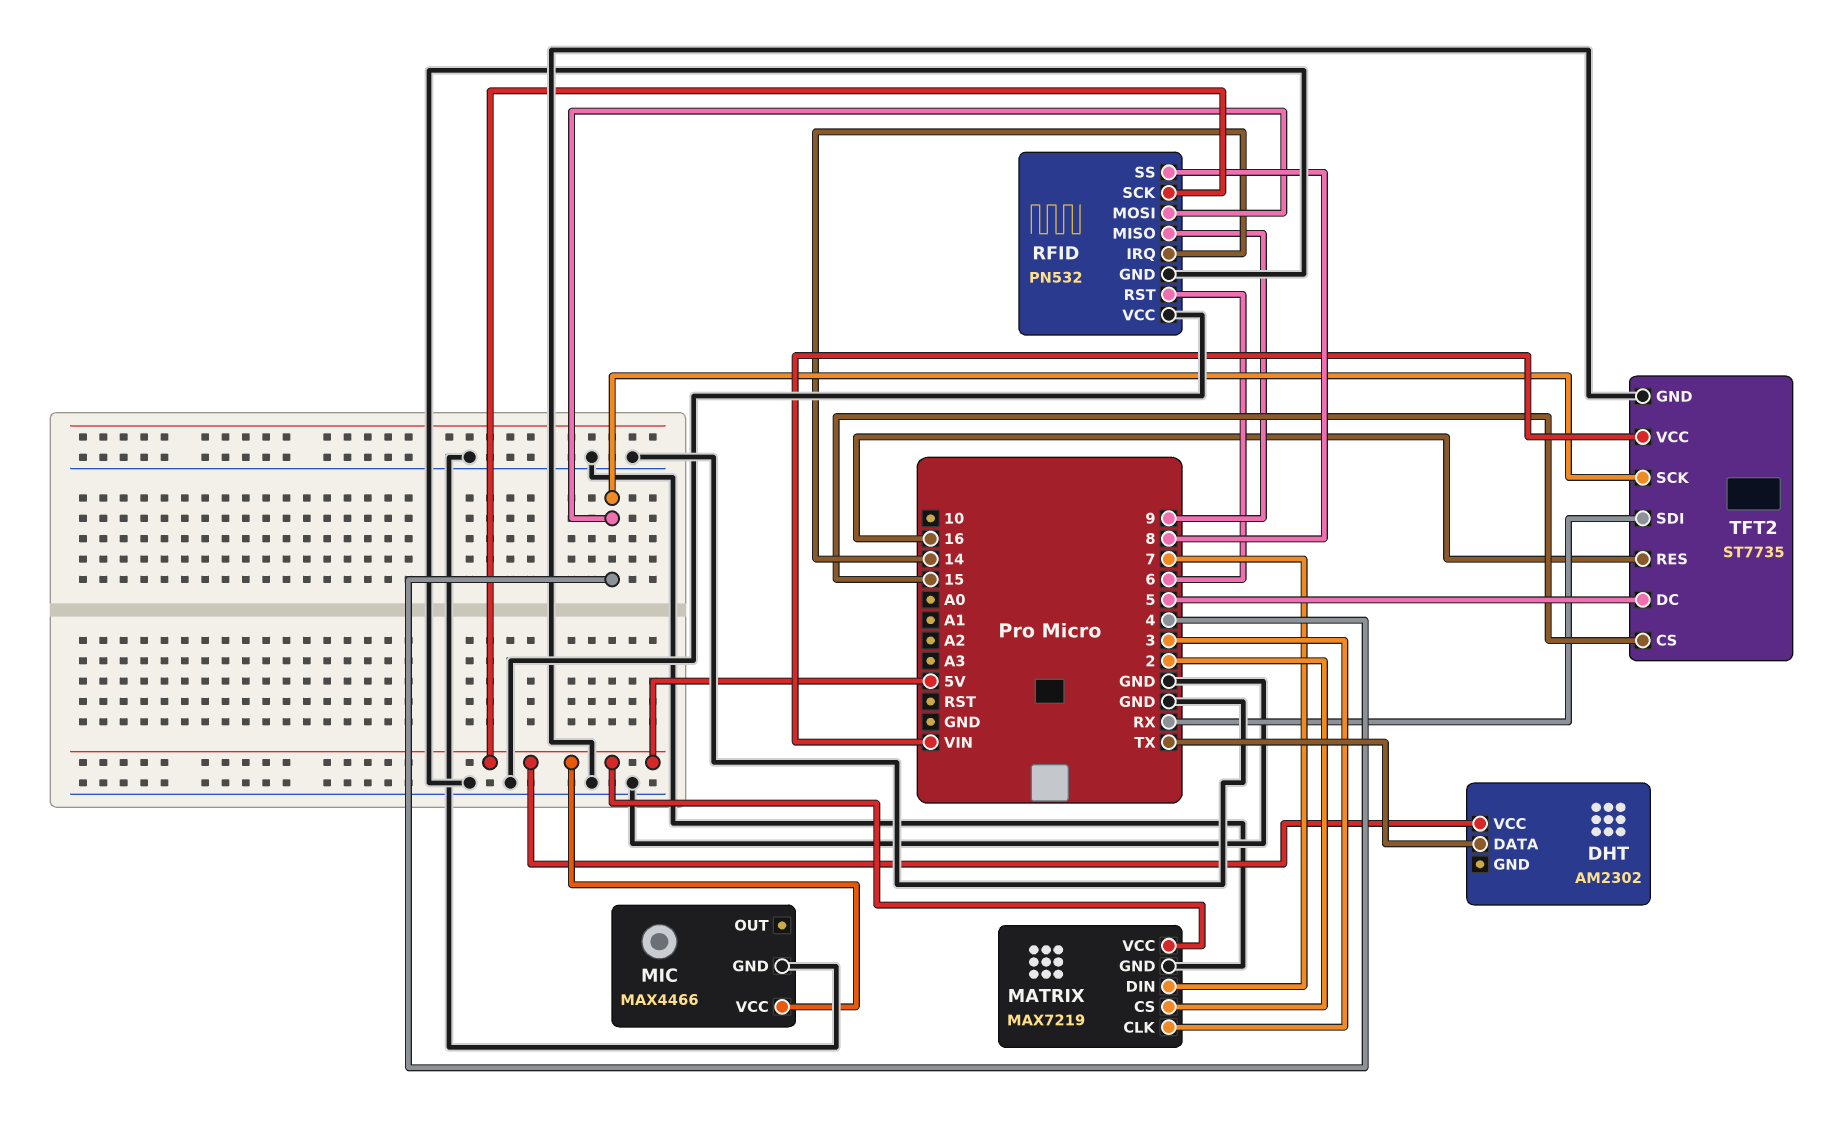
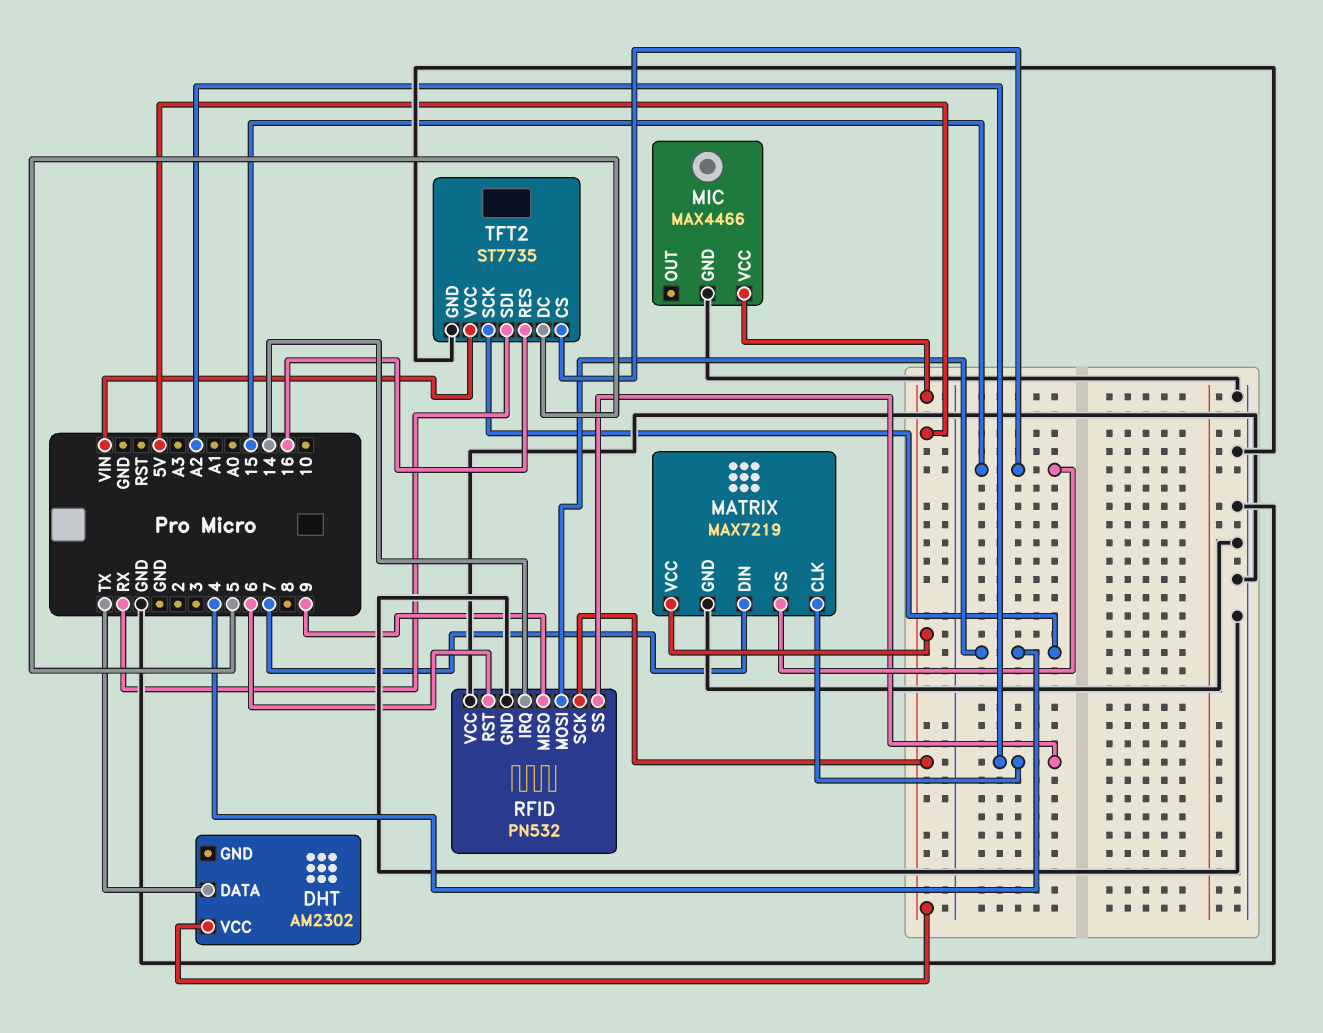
MATRIX pin CLK: 3 -> A2
MATRIX pin CS: 2 -> 15
RFID pin SS: 8 -> A2

